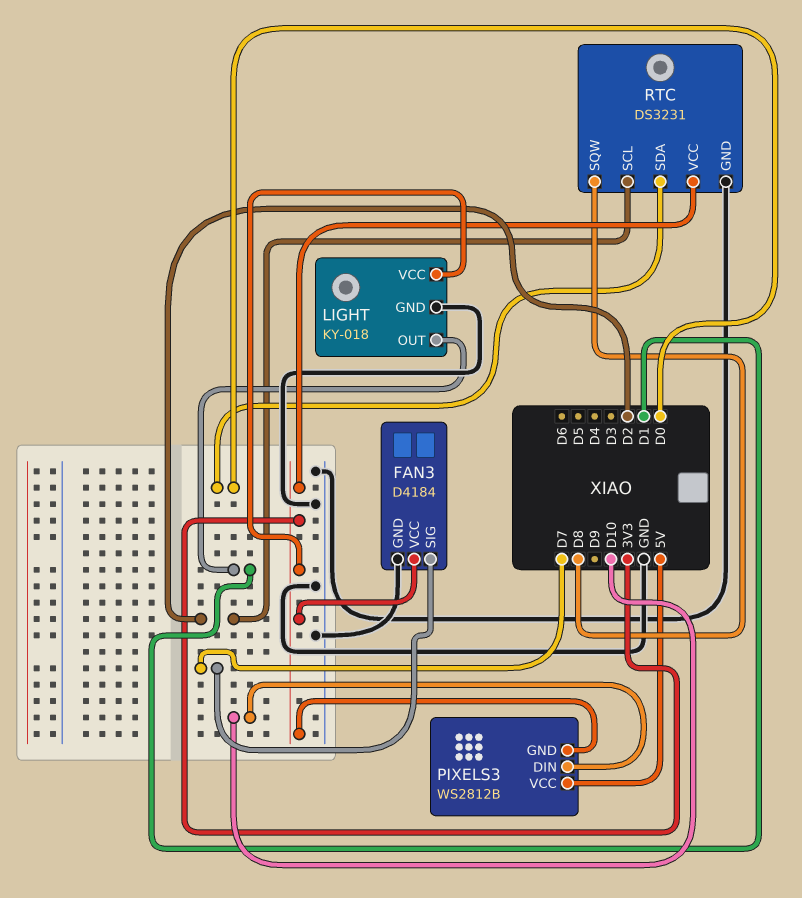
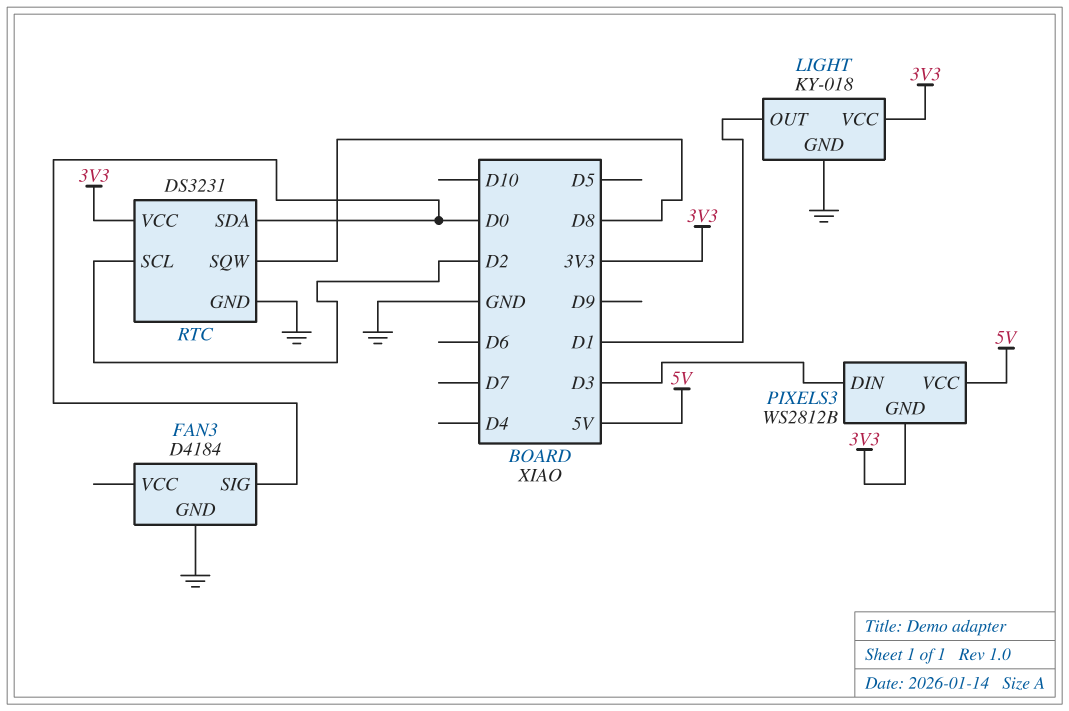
FAN3 pin SIG: D7 -> D0
FAN3 pin VCC: 3V3 -> none
PIXELS3 pin DIN: D10 -> D3

